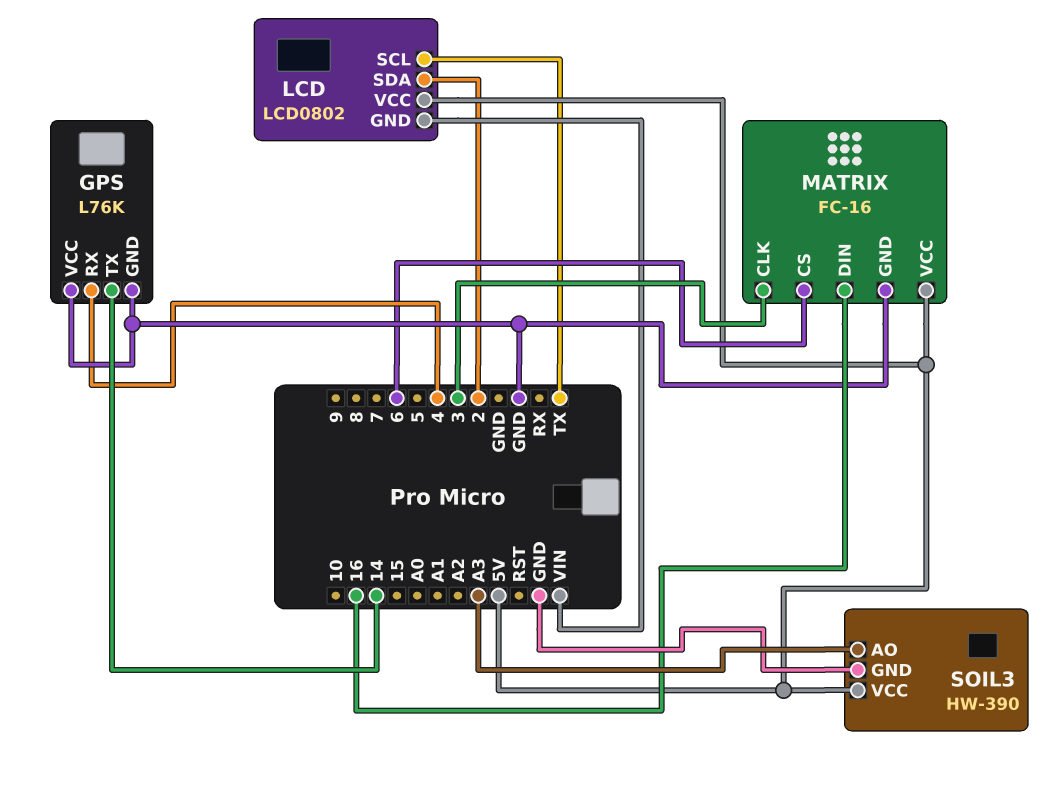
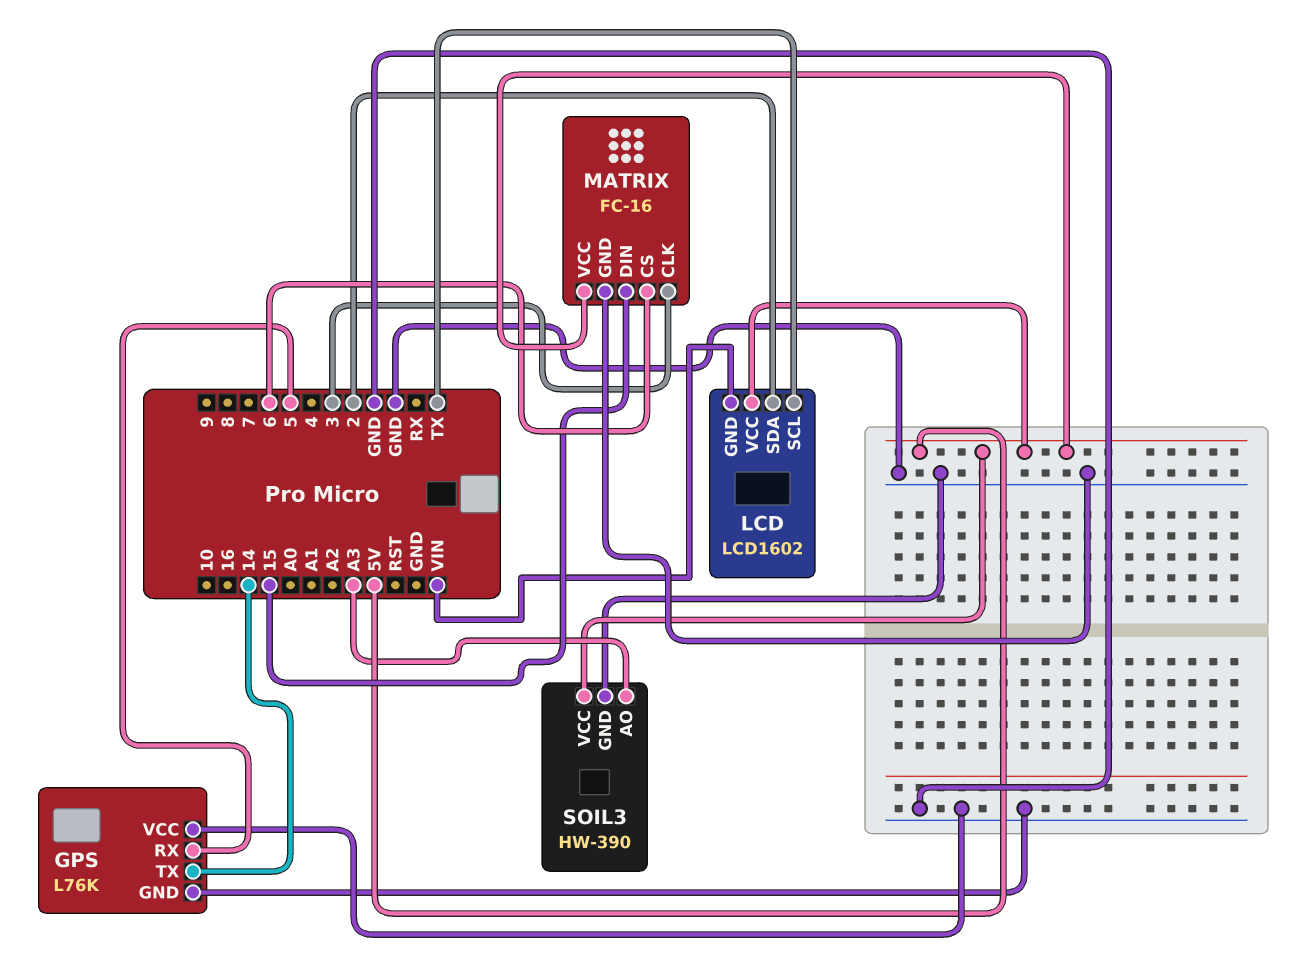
GPS pin RX: 4 -> 5
LCD: LCD0802 -> LCD1602
MATRIX pin DIN: 16 -> 15

